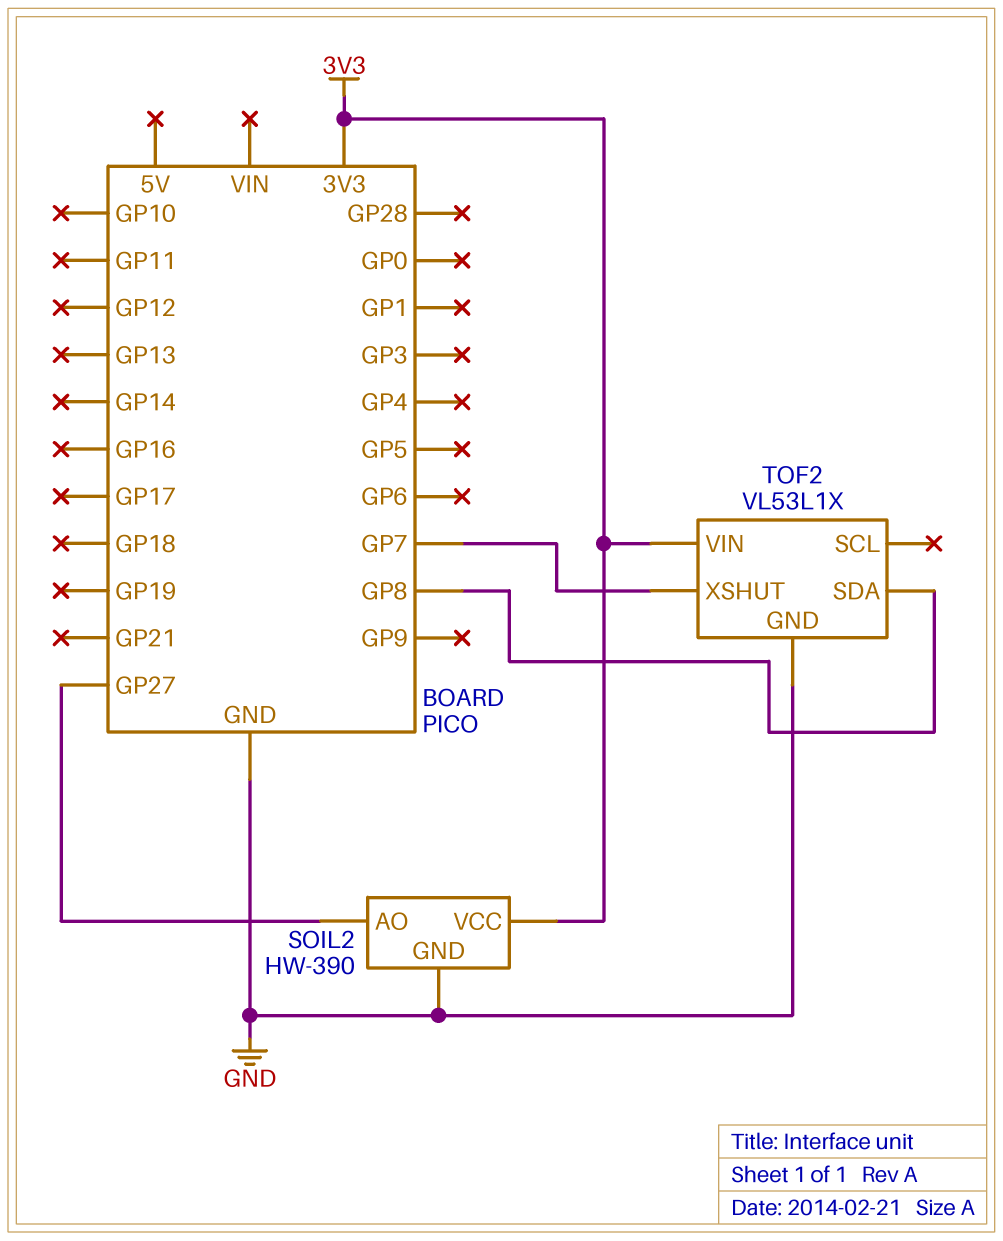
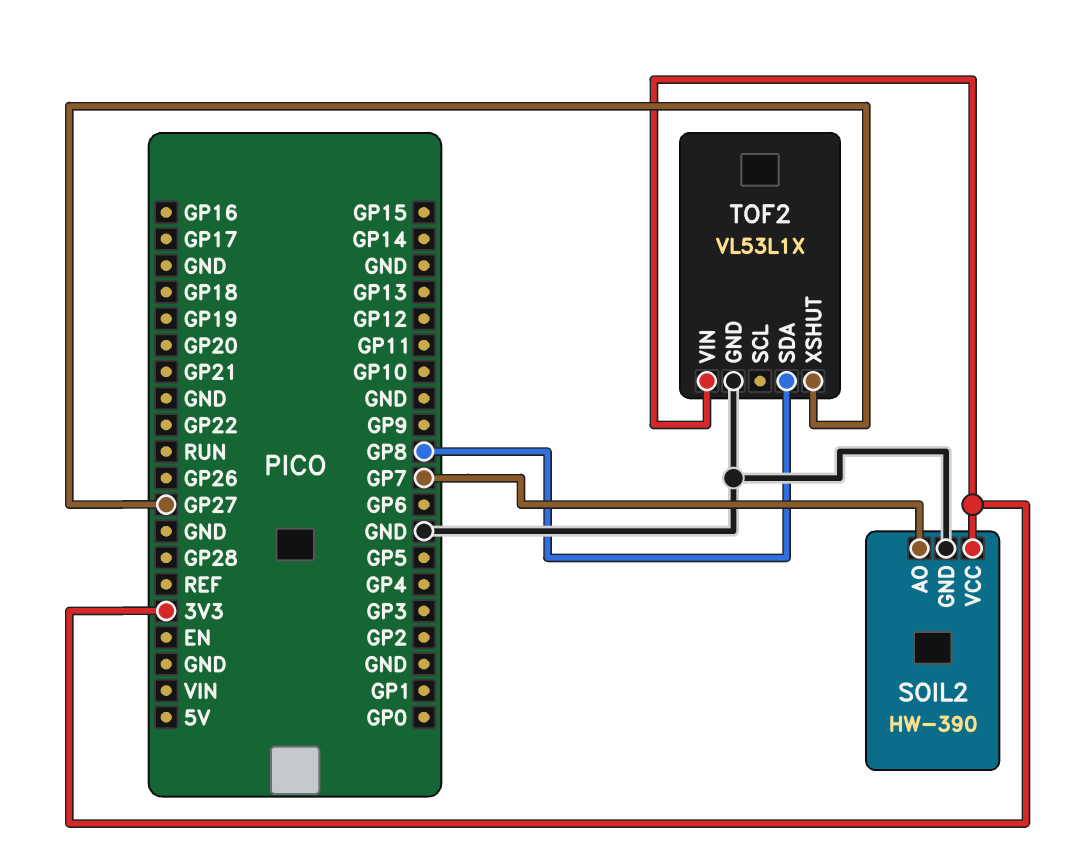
SOIL2 pin AO: GP27 -> GP7
TOF2 pin XSHUT: GP7 -> GP27

